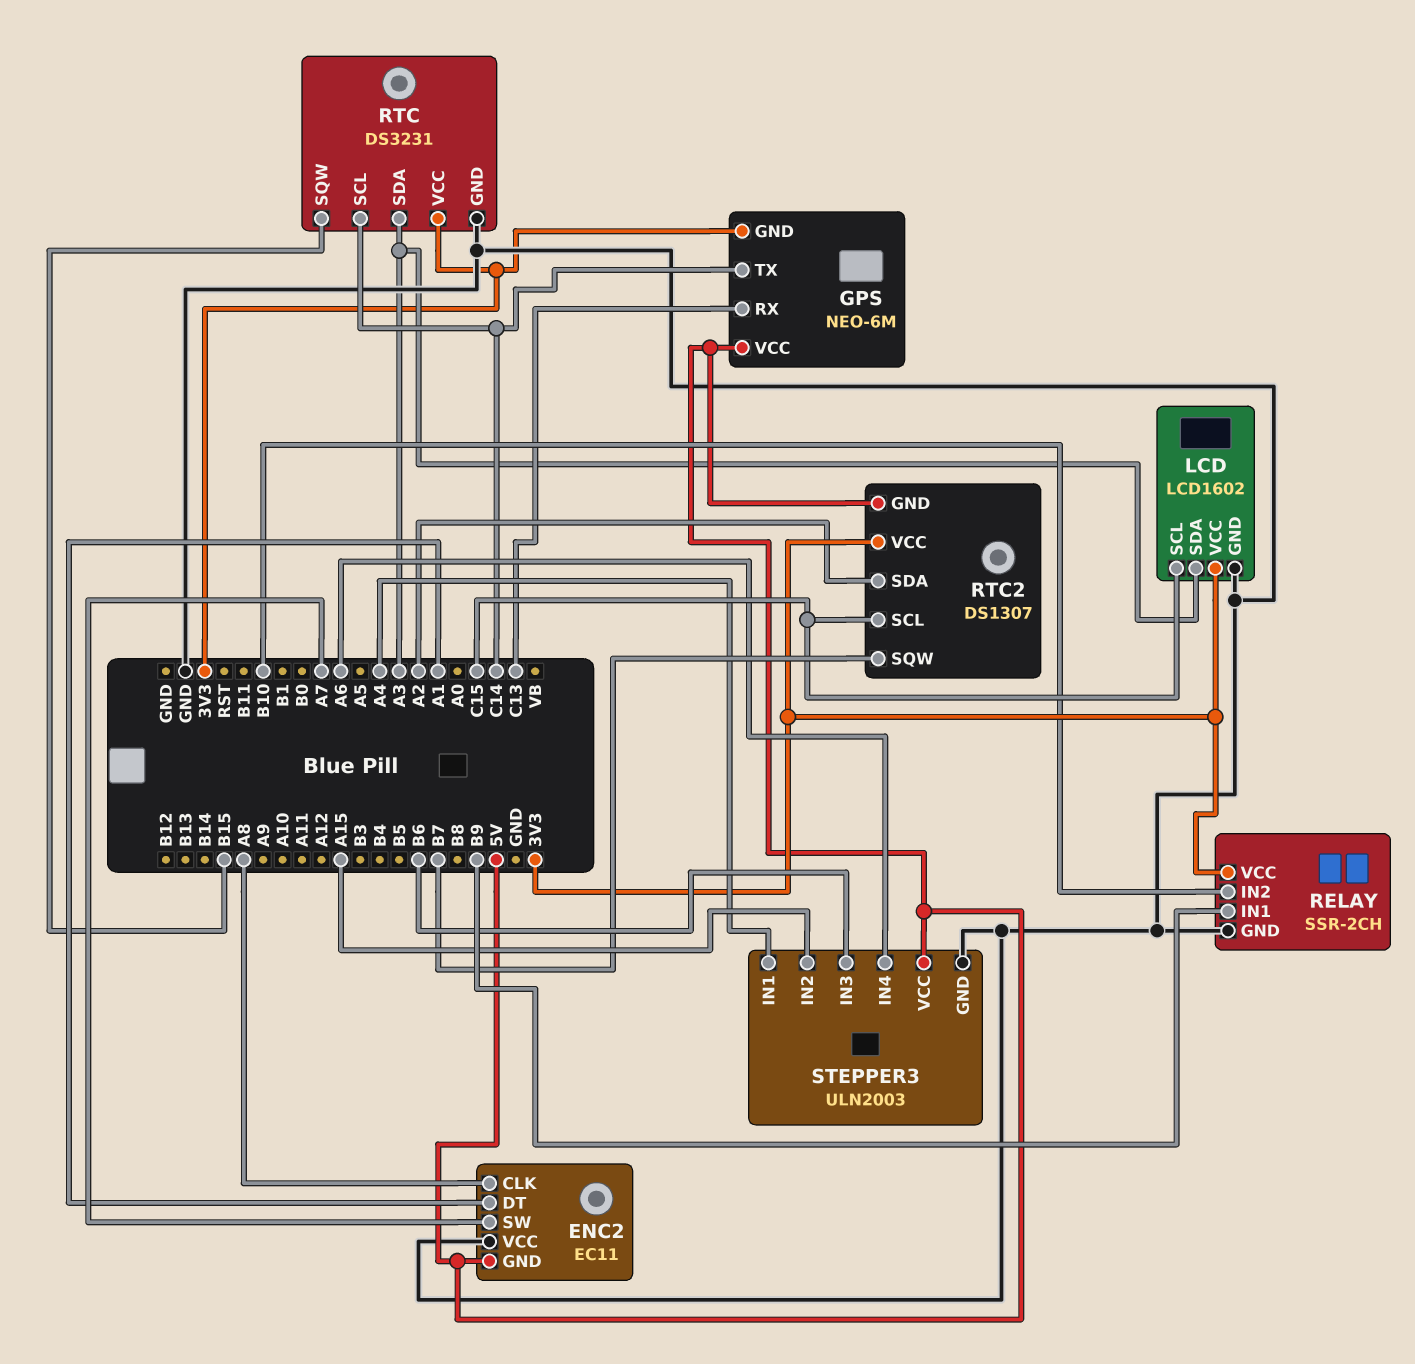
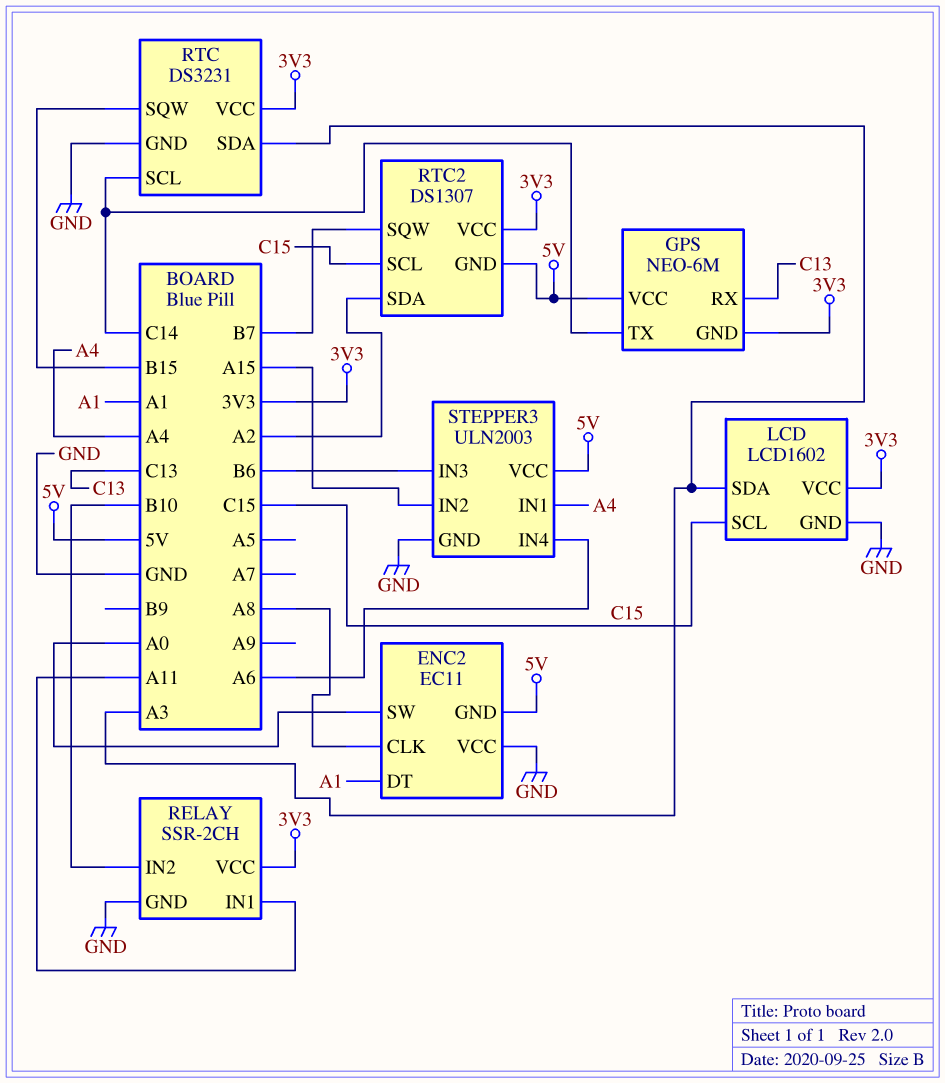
ENC2 pin SW: A7 -> A0
RELAY pin IN1: B9 -> A11

